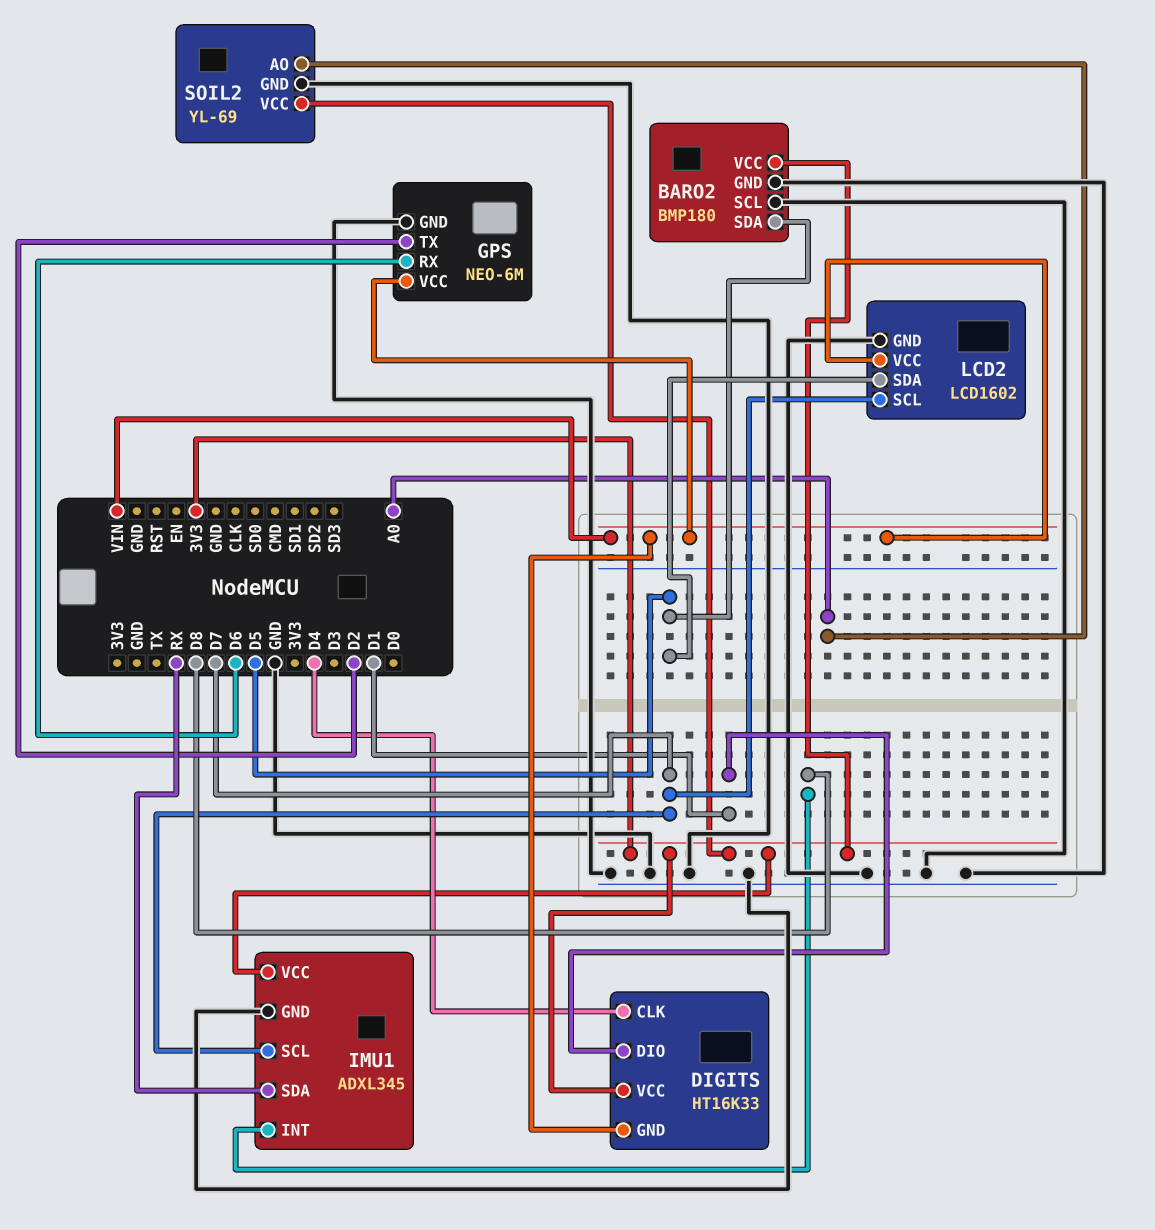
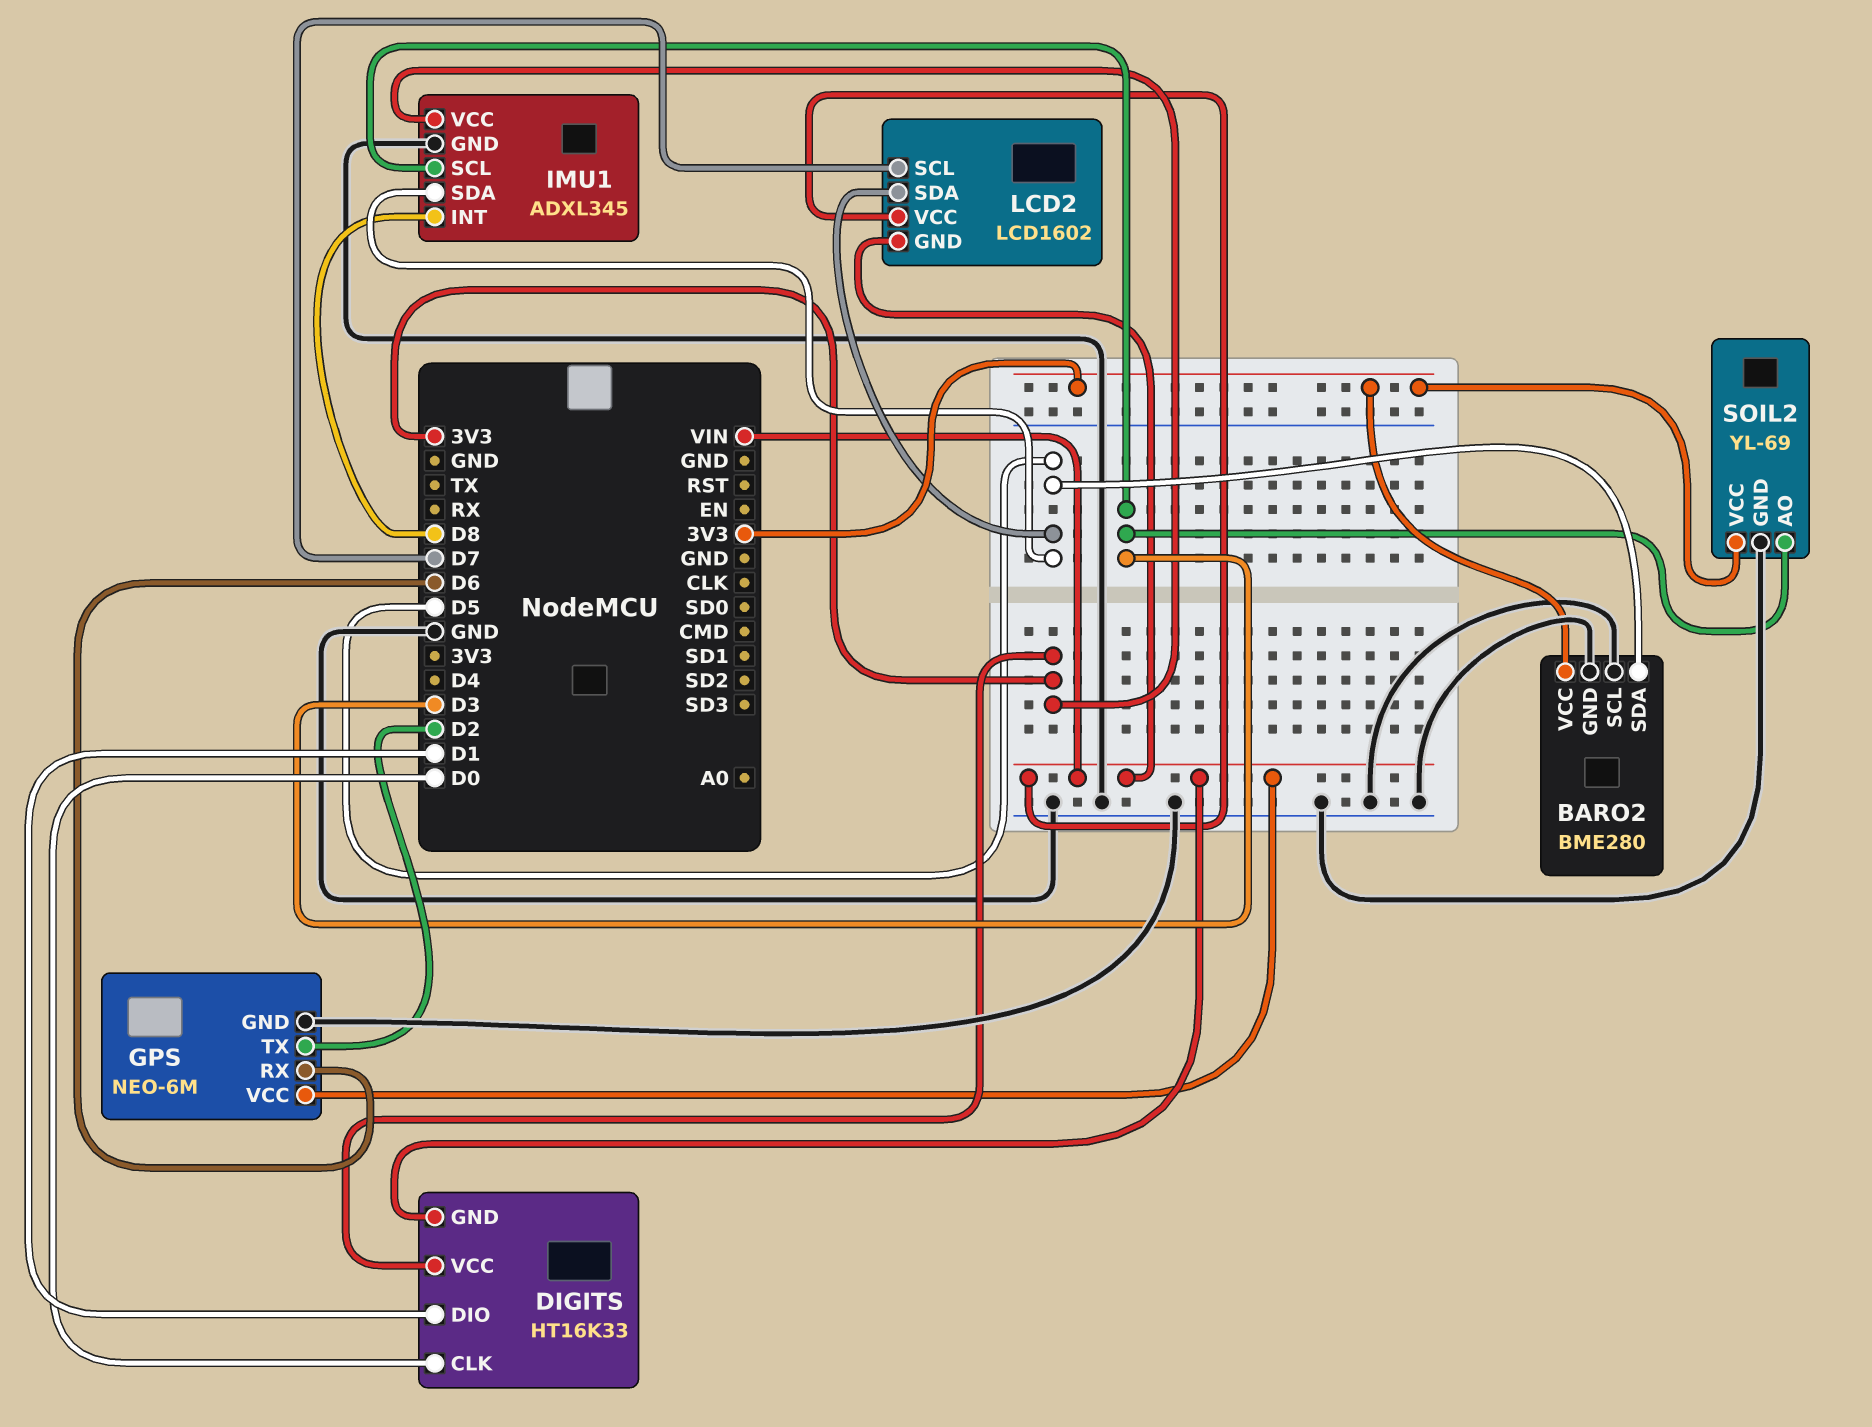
BARO2: BMP180 -> BME280
DIGITS pin CLK: D4 -> D0
IMU1 pin SCL: D7 -> D3
IMU1 pin SDA: RX -> D5
LCD2 pin GND: GND -> VIN
SOIL2 pin AO: A0 -> D3

